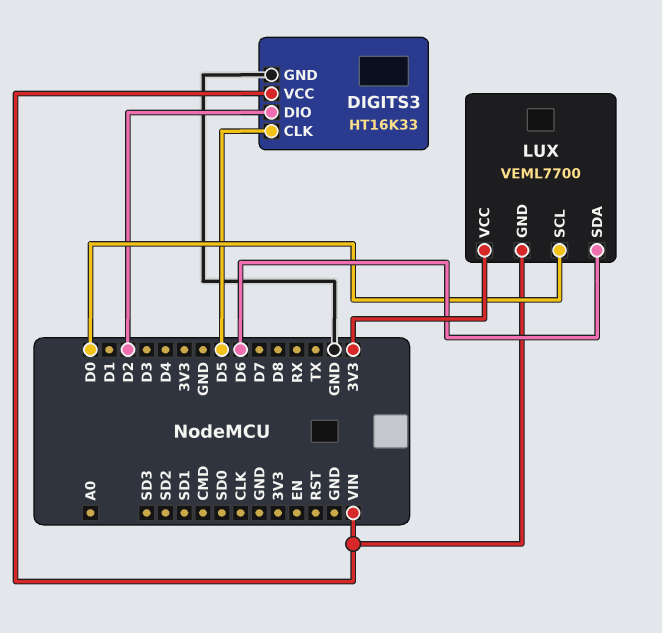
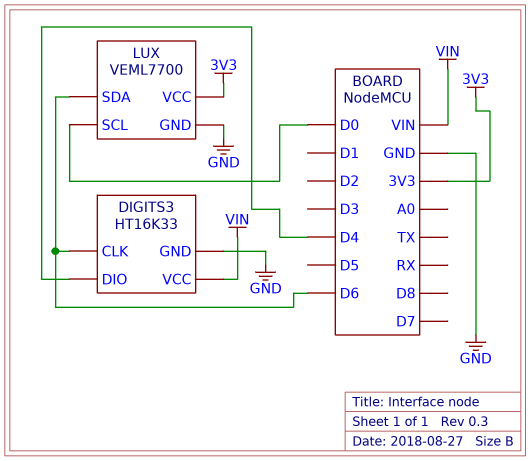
DIGITS3 pin CLK: D5 -> D6
DIGITS3 pin DIO: D2 -> D4
LUX pin GND: VIN -> GND

